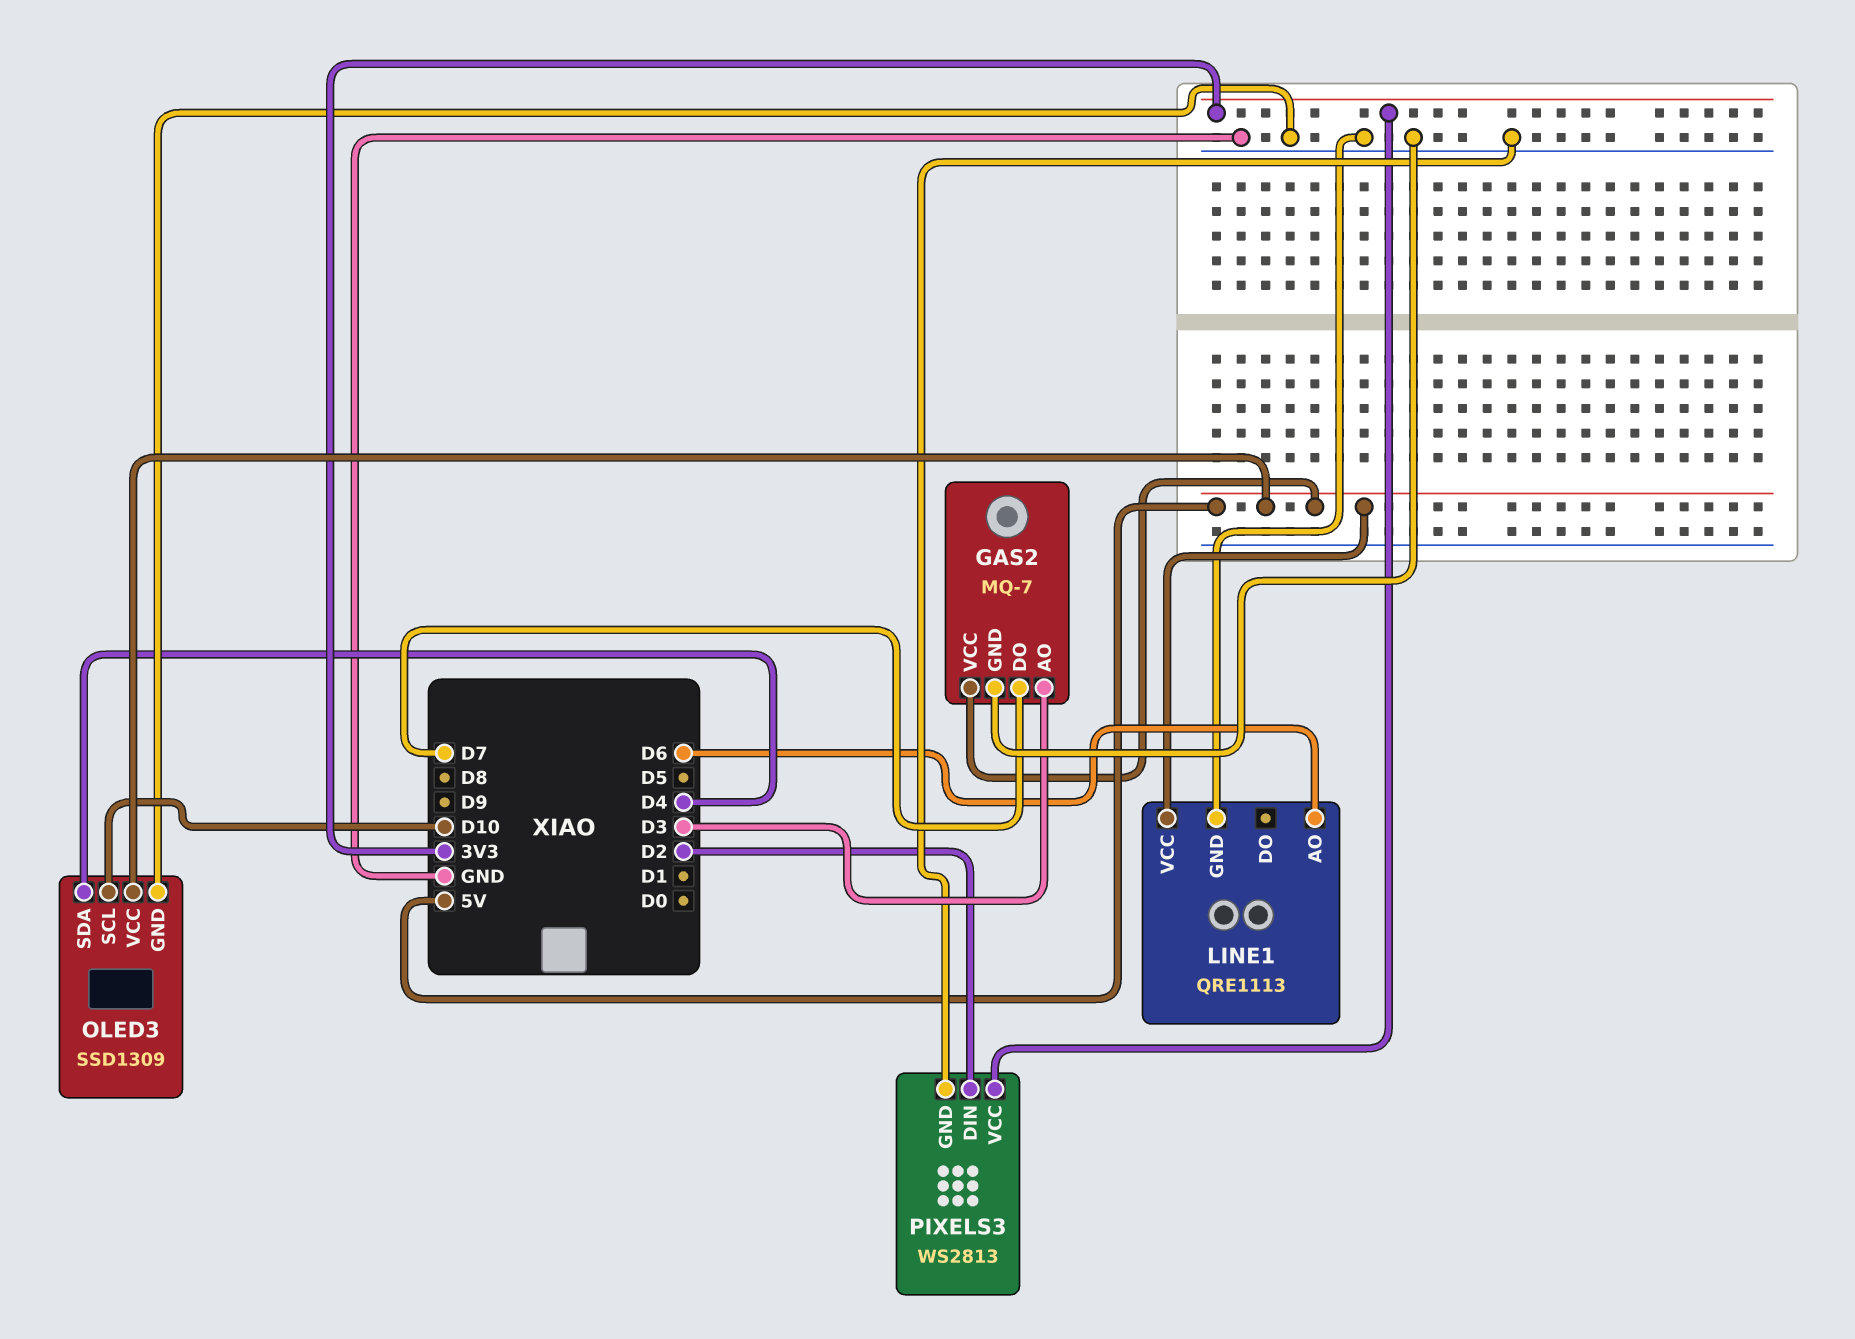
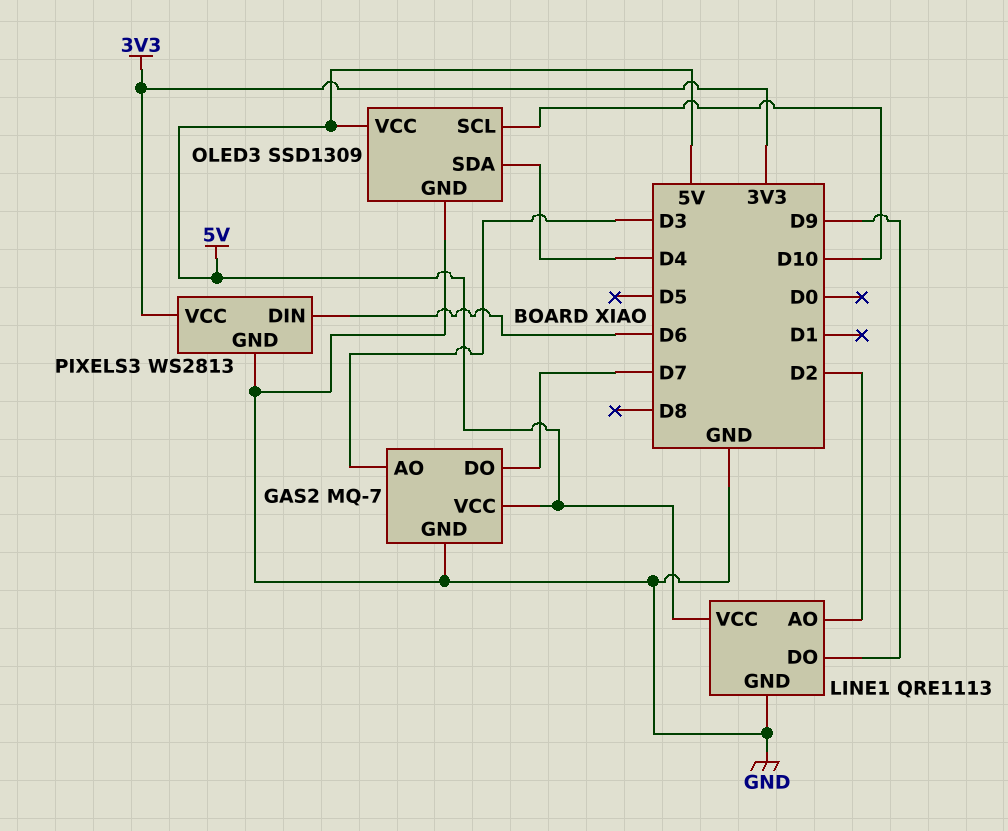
LINE1 pin AO: D6 -> D2
LINE1 pin DO: none -> D9
PIXELS3 pin DIN: D2 -> D6

